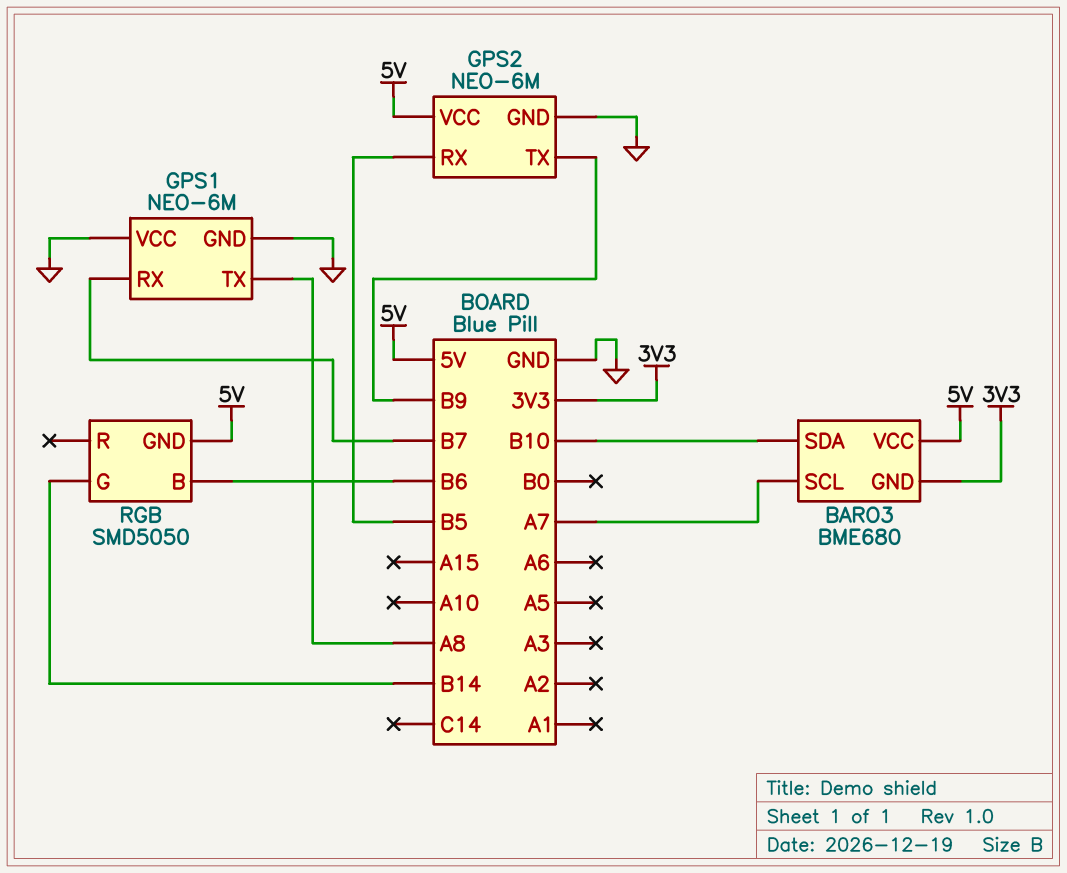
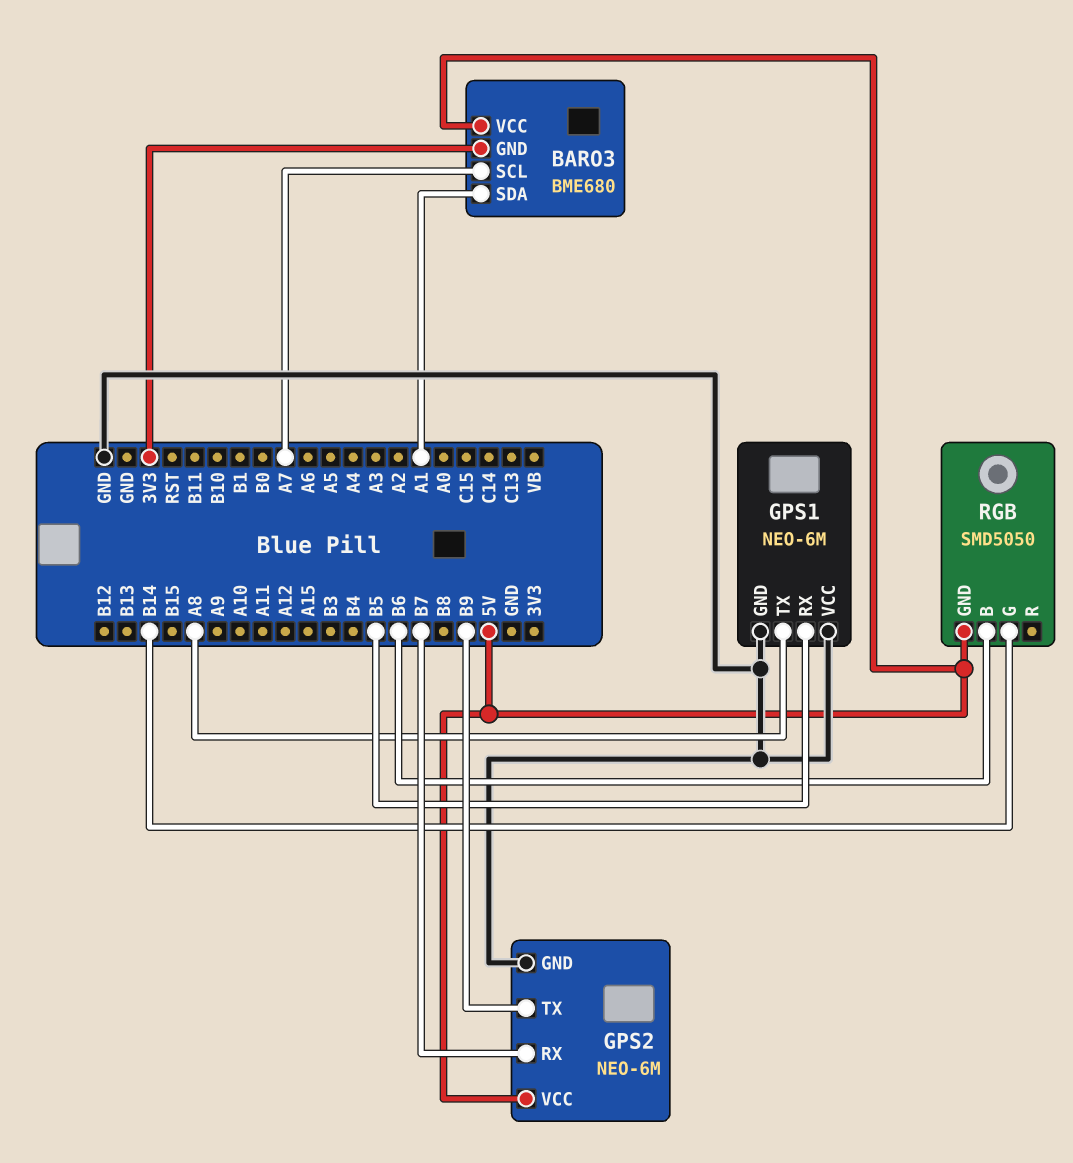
BARO3 pin SDA: B10 -> A1
GPS1 pin RX: B7 -> B5
GPS2 pin RX: B5 -> B7

